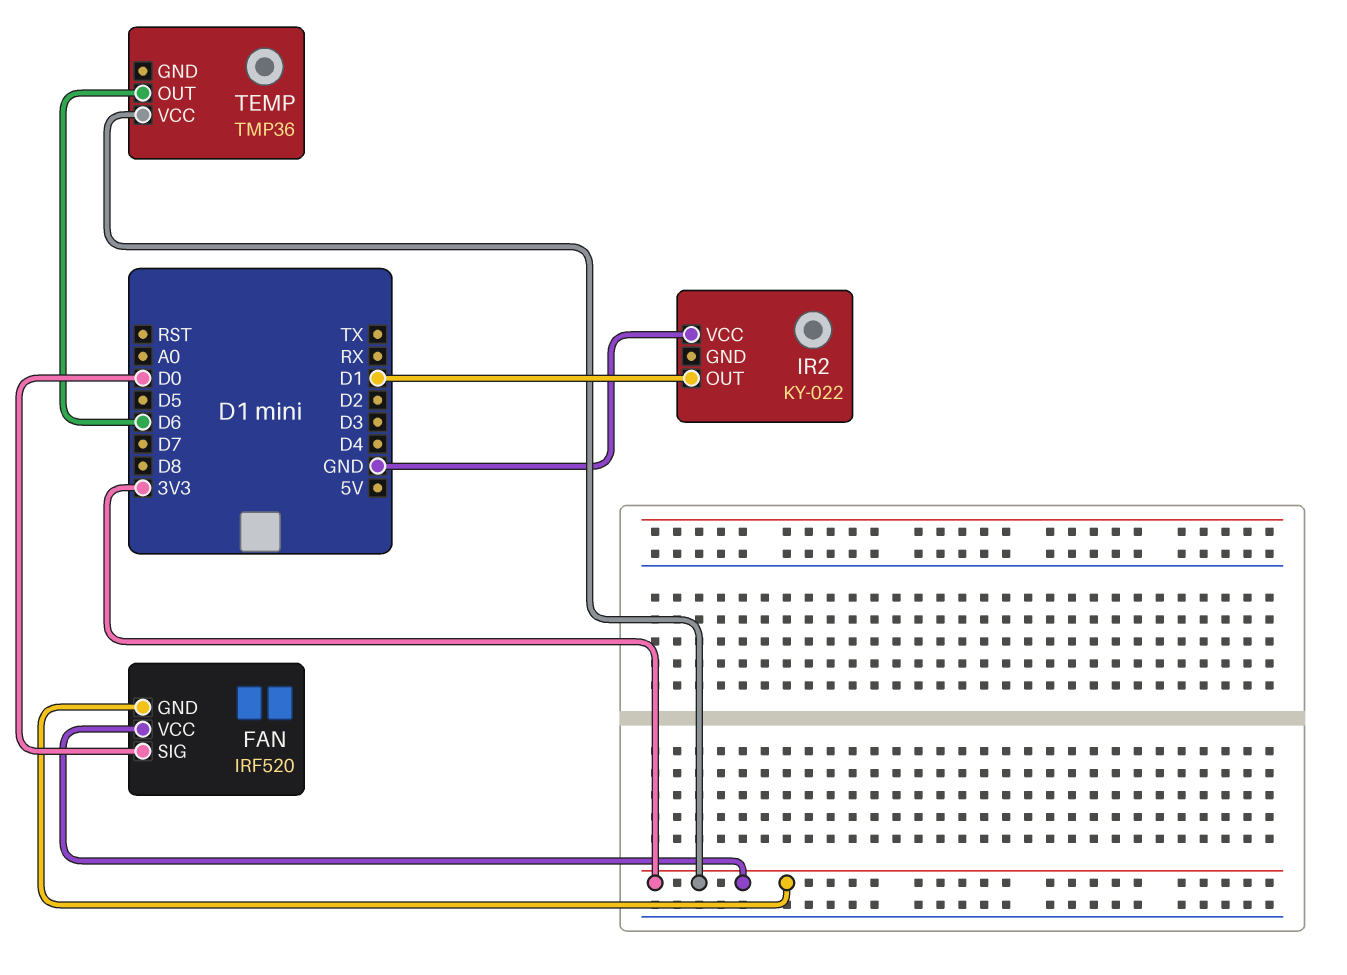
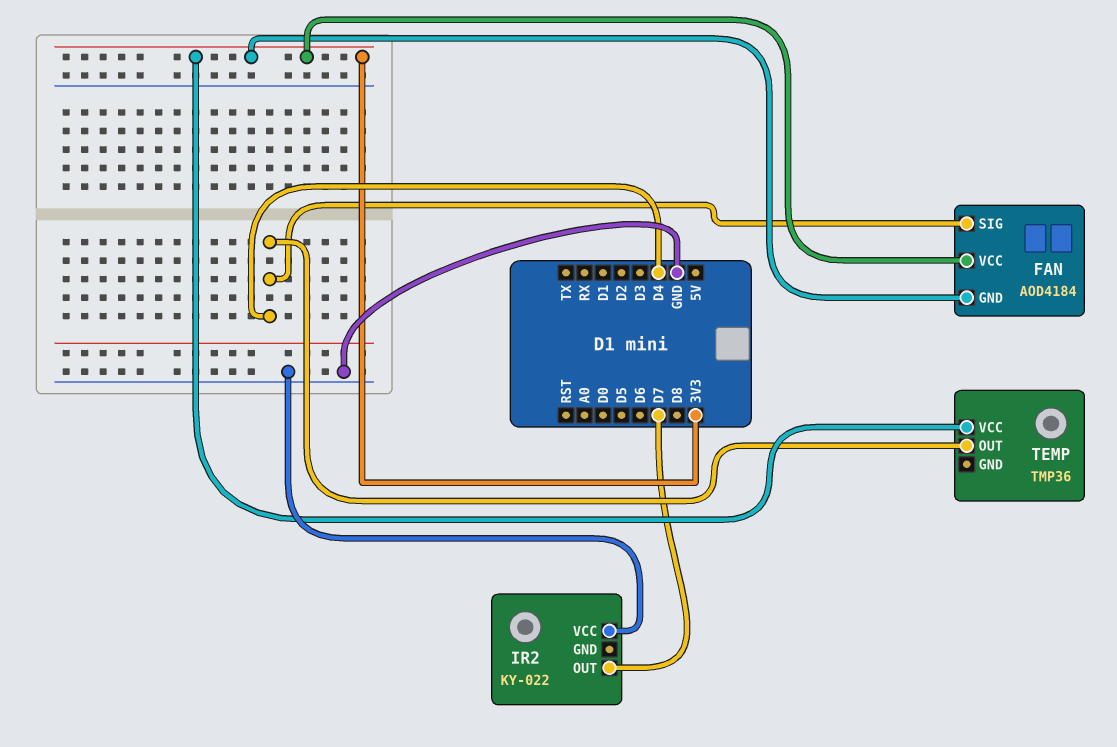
FAN: IRF520 -> AOD4184
FAN pin SIG: D0 -> D4
IR2 pin OUT: D1 -> D7
TEMP pin OUT: D6 -> D4

